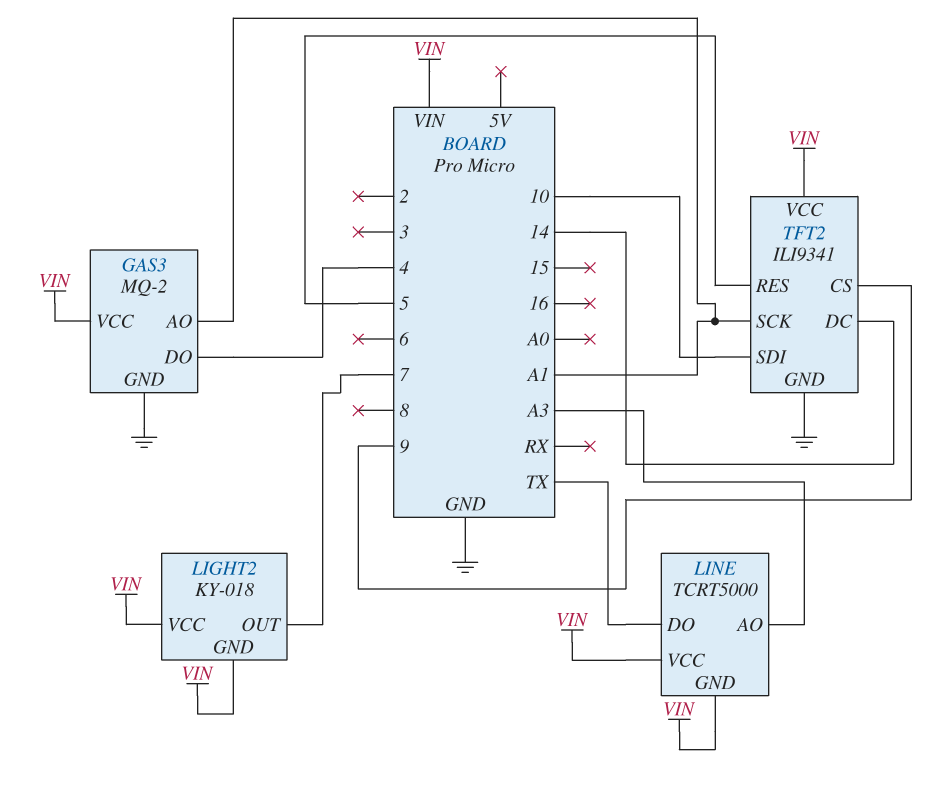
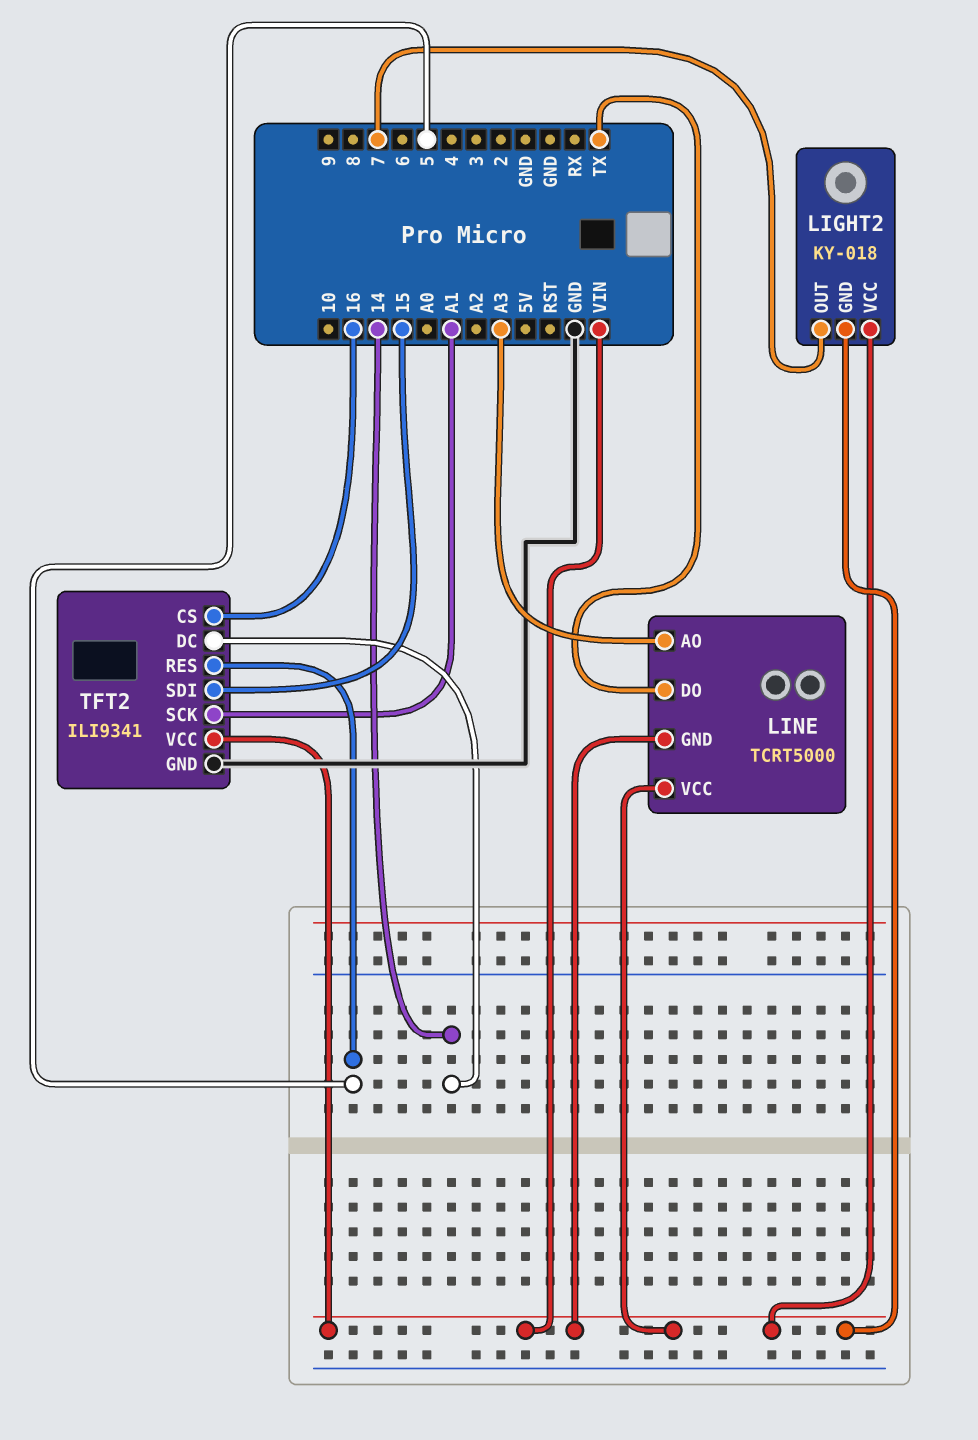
GAS3: MQ-2 -> none
GAS3 pin AO: A1 -> none
GAS3 pin DO: 4 -> none
GAS3 pin GND: GND -> none
GAS3 pin VCC: VIN -> none
TFT2 pin CS: 9 -> 16
TFT2 pin SDI: 10 -> 15

